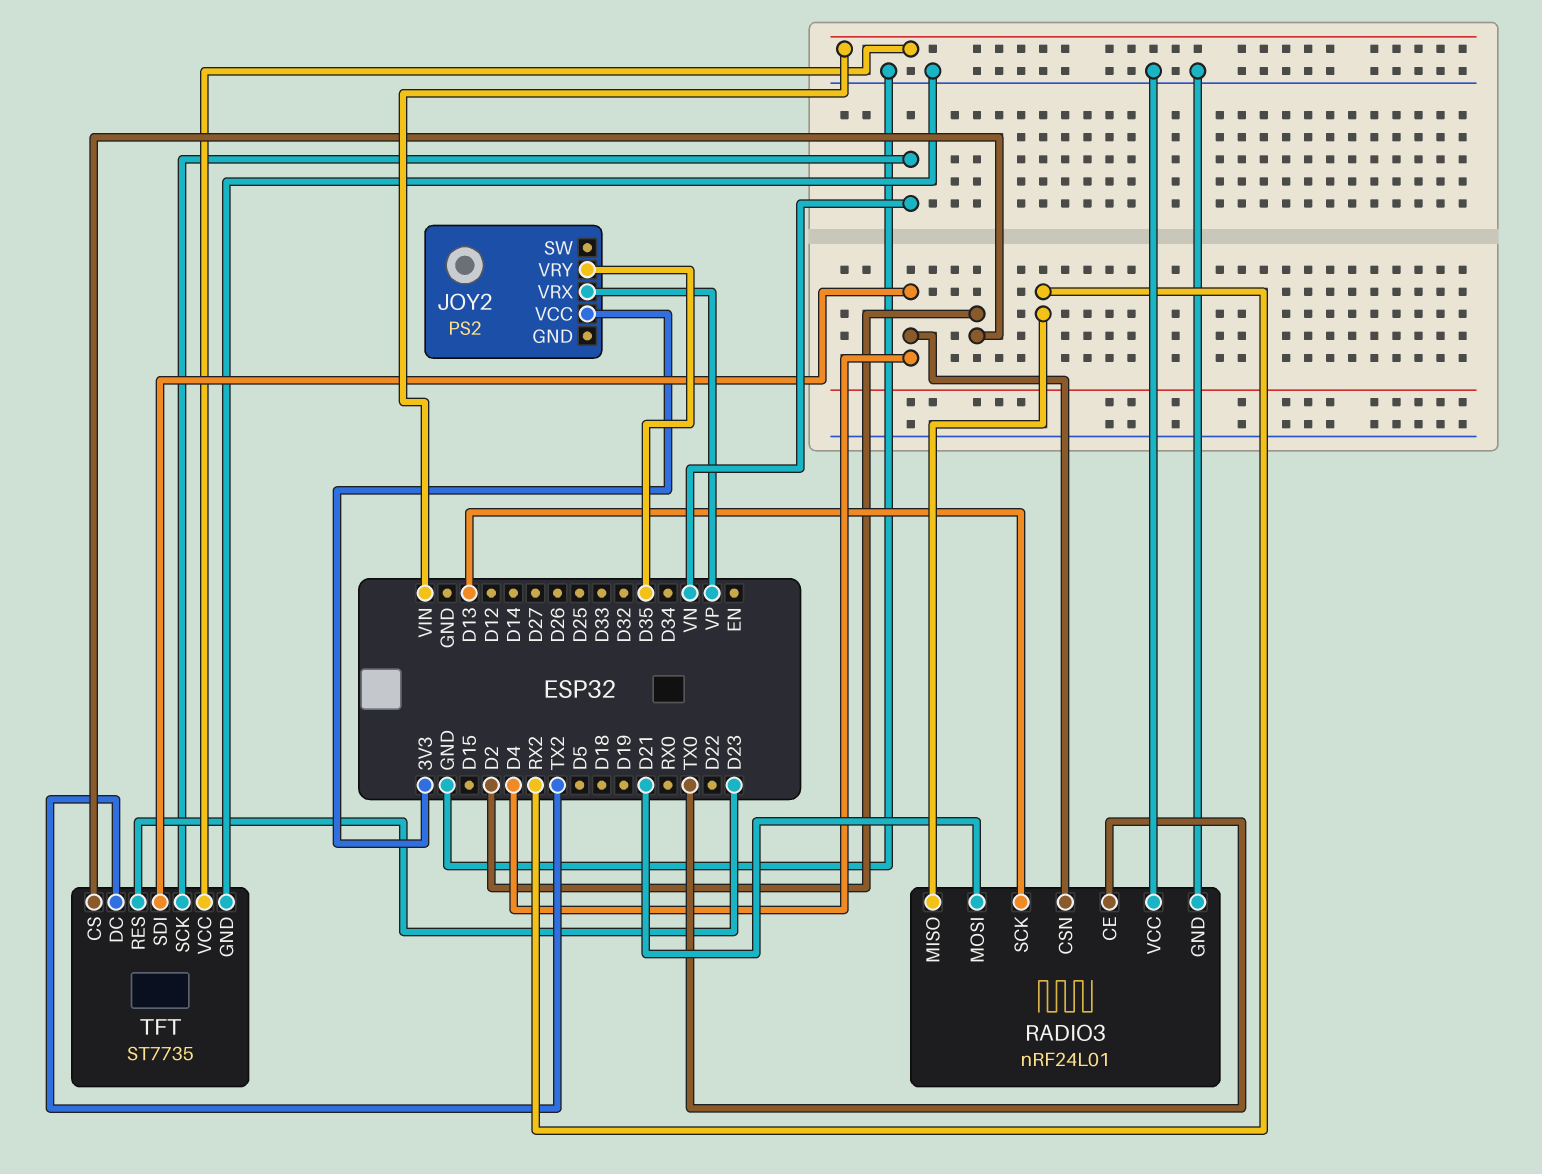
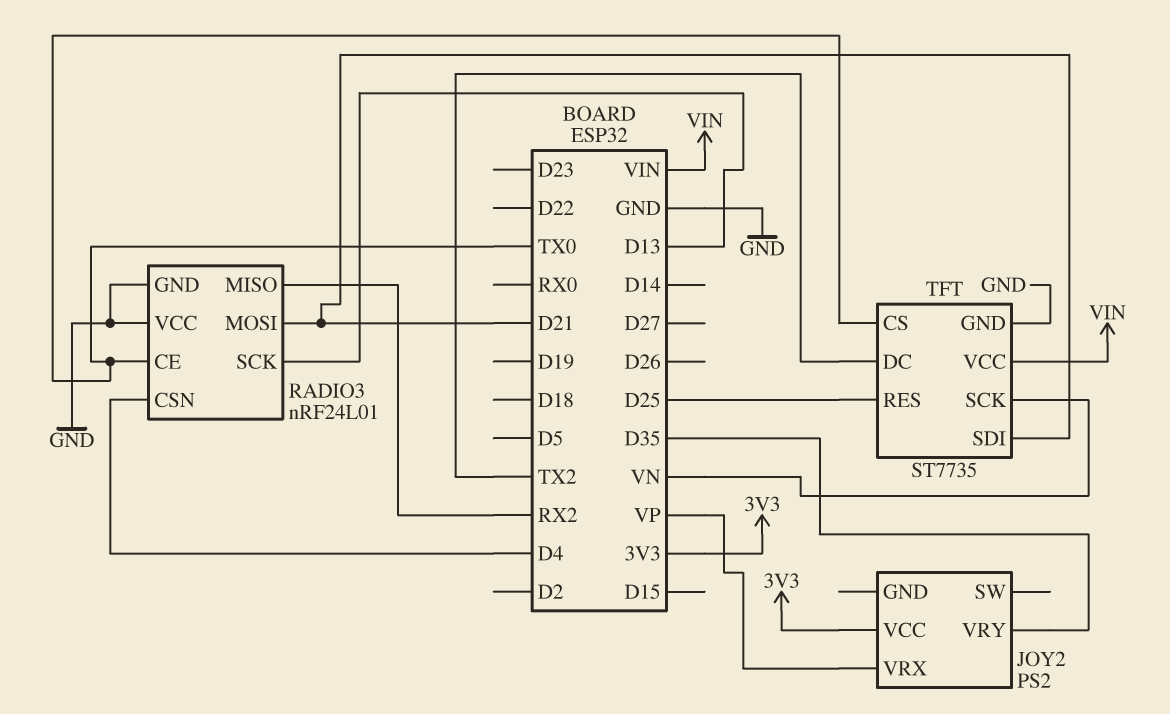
TFT pin CS: D2 -> TX0
TFT pin RES: D23 -> D25
TFT pin SDI: D4 -> D21

